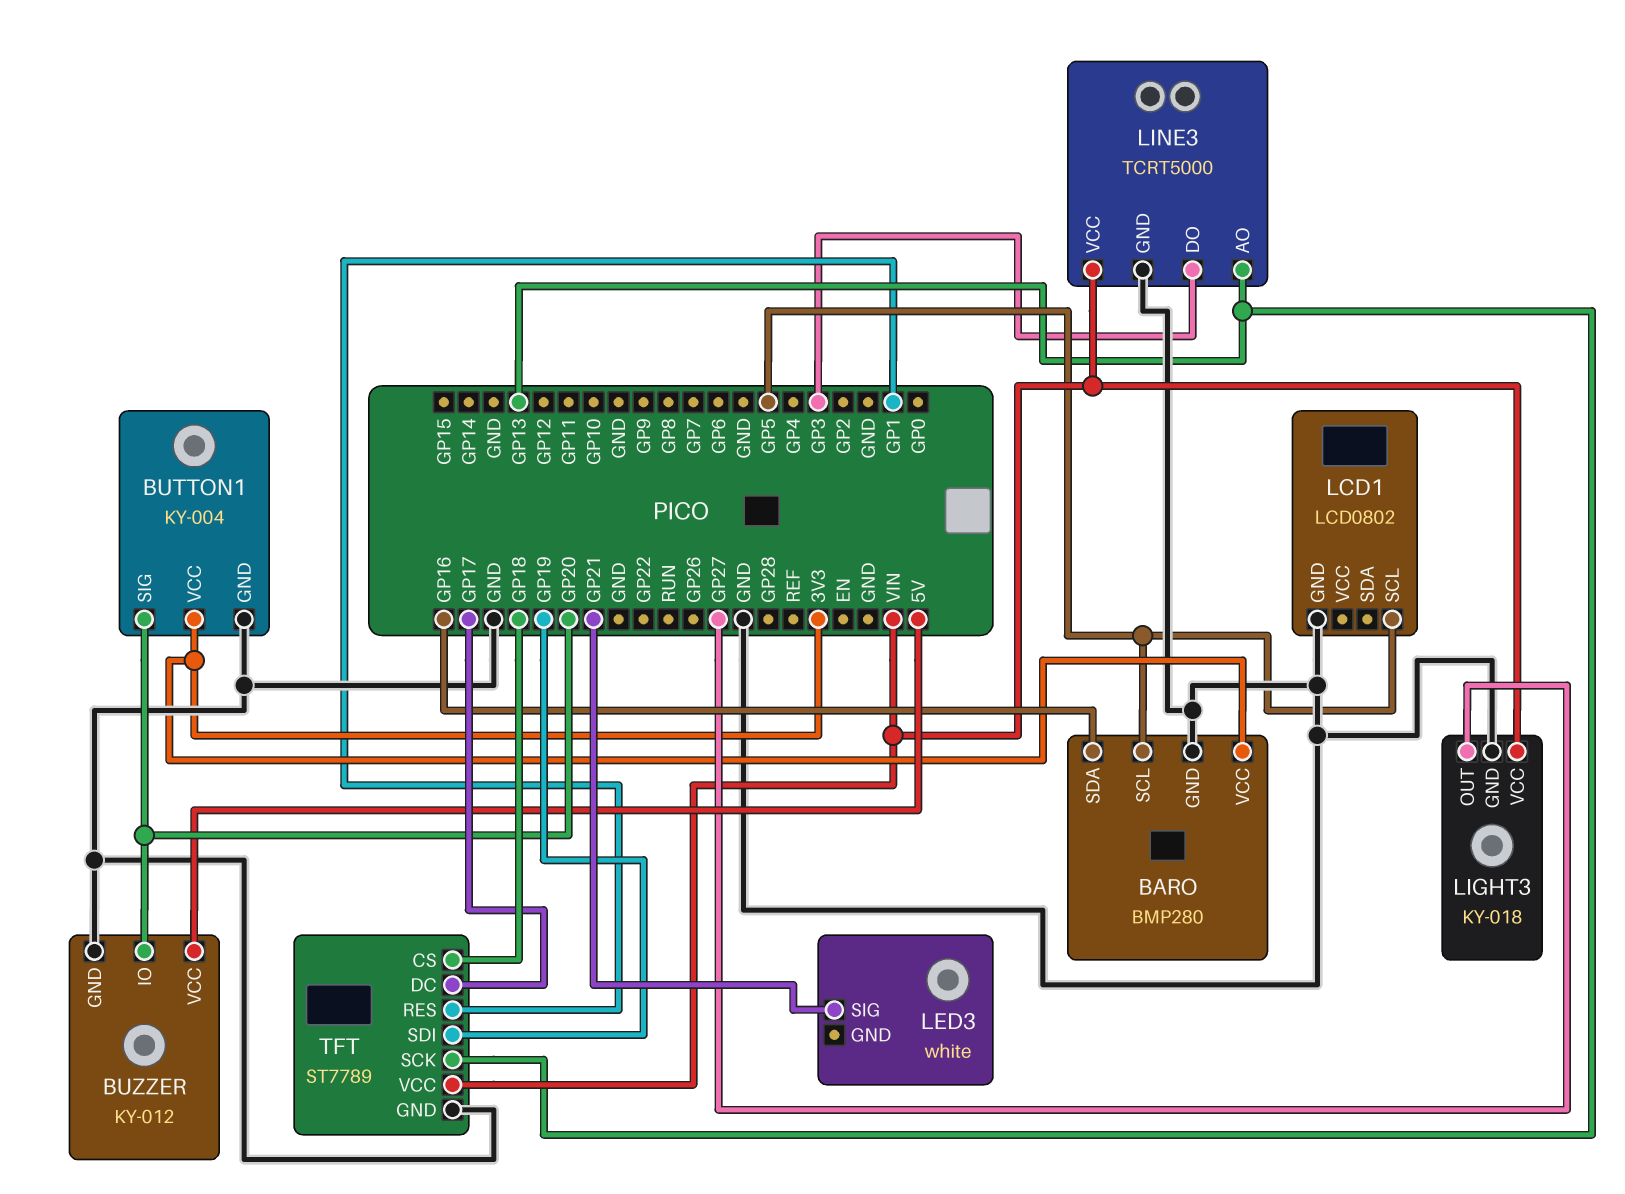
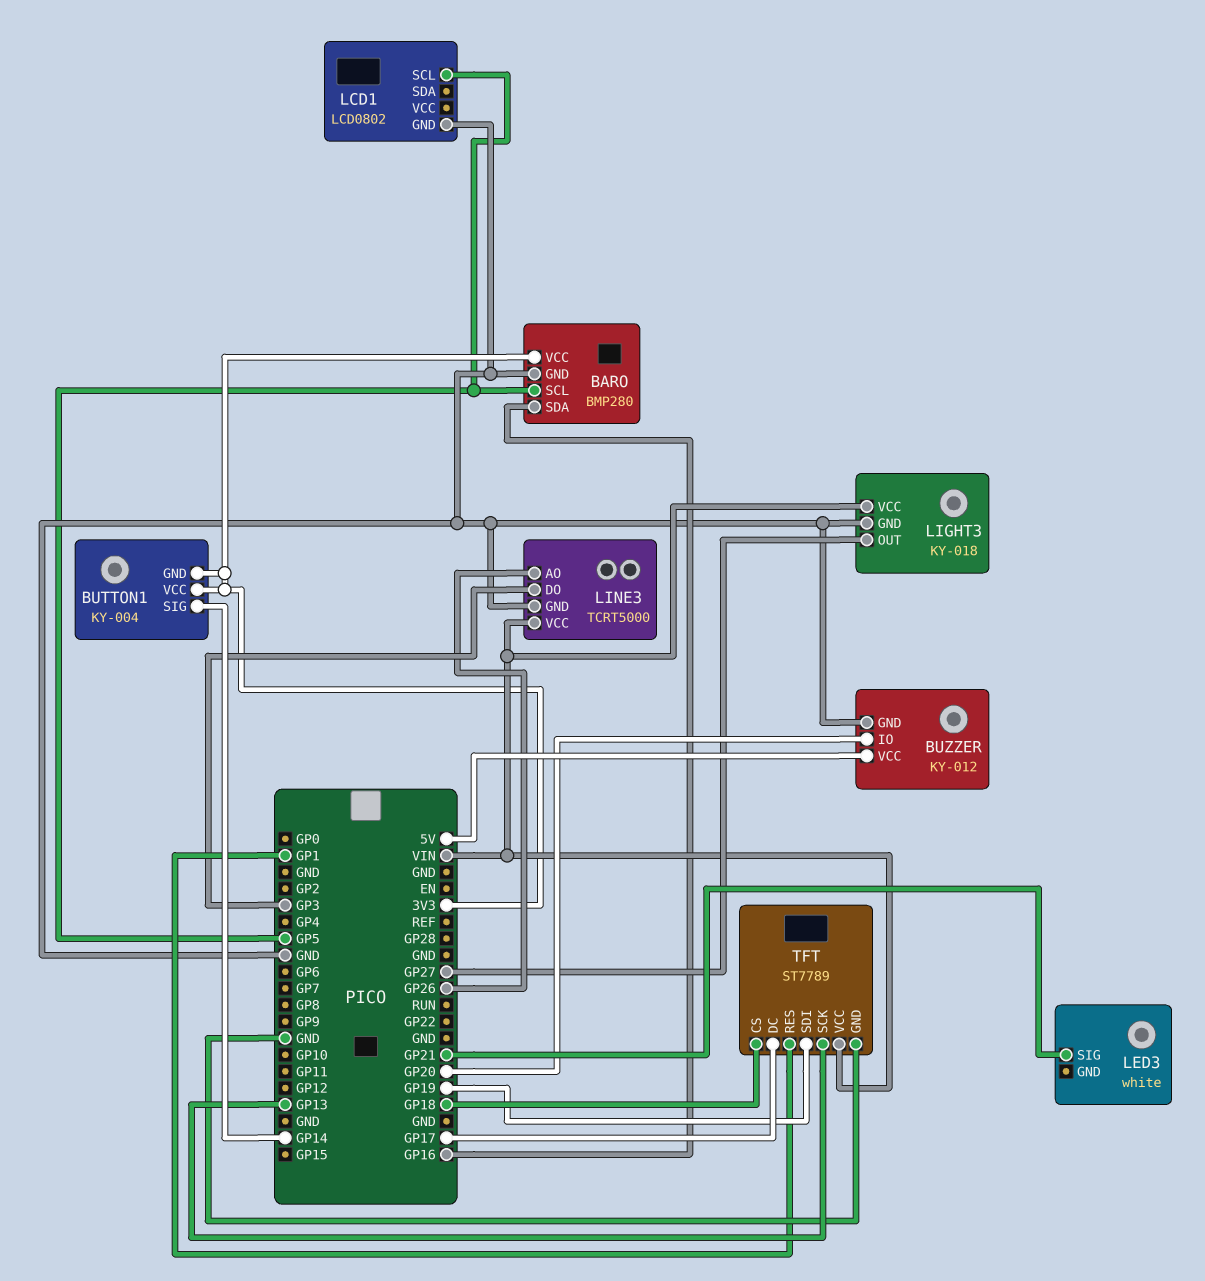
BUTTON1 pin GND: GND -> 3V3
BUTTON1 pin SIG: GP20 -> GP14
LINE3 pin AO: GP13 -> GP26

